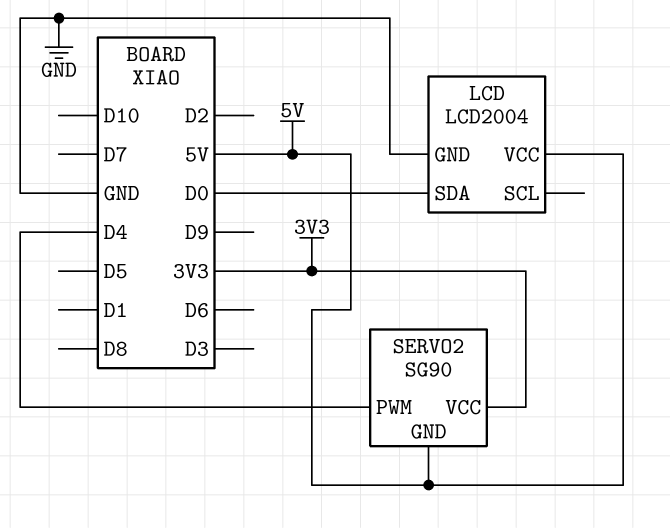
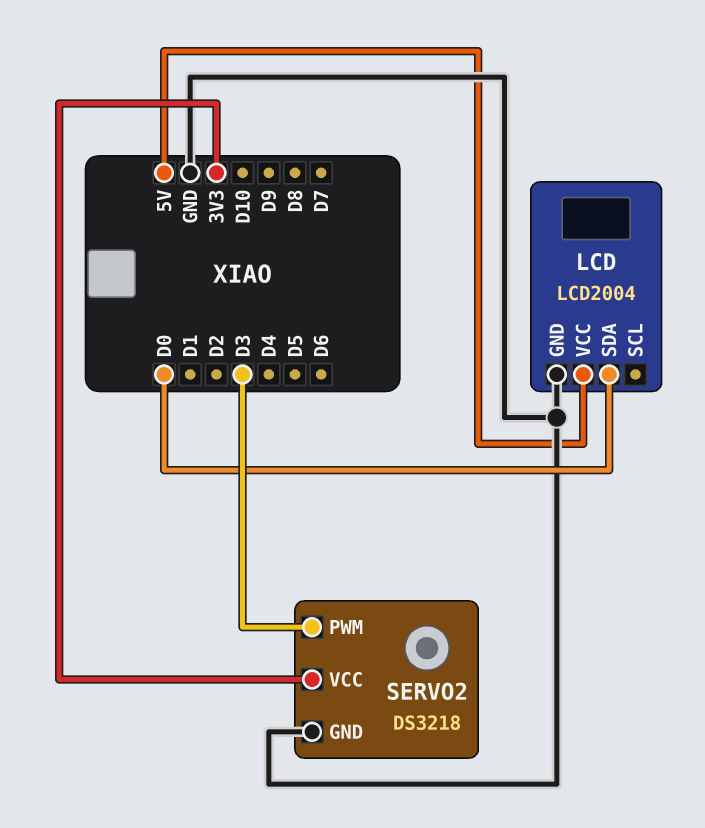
SERVO2: SG90 -> DS3218
SERVO2 pin GND: 5V -> GND
SERVO2 pin PWM: D4 -> D3

